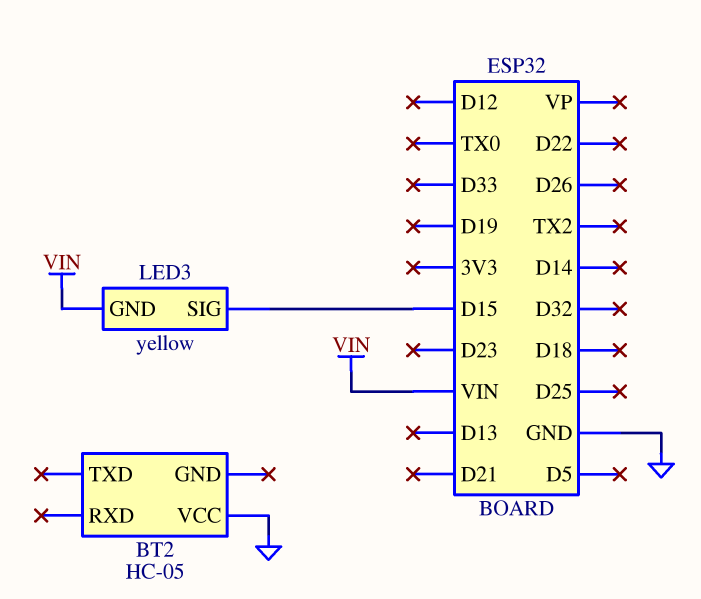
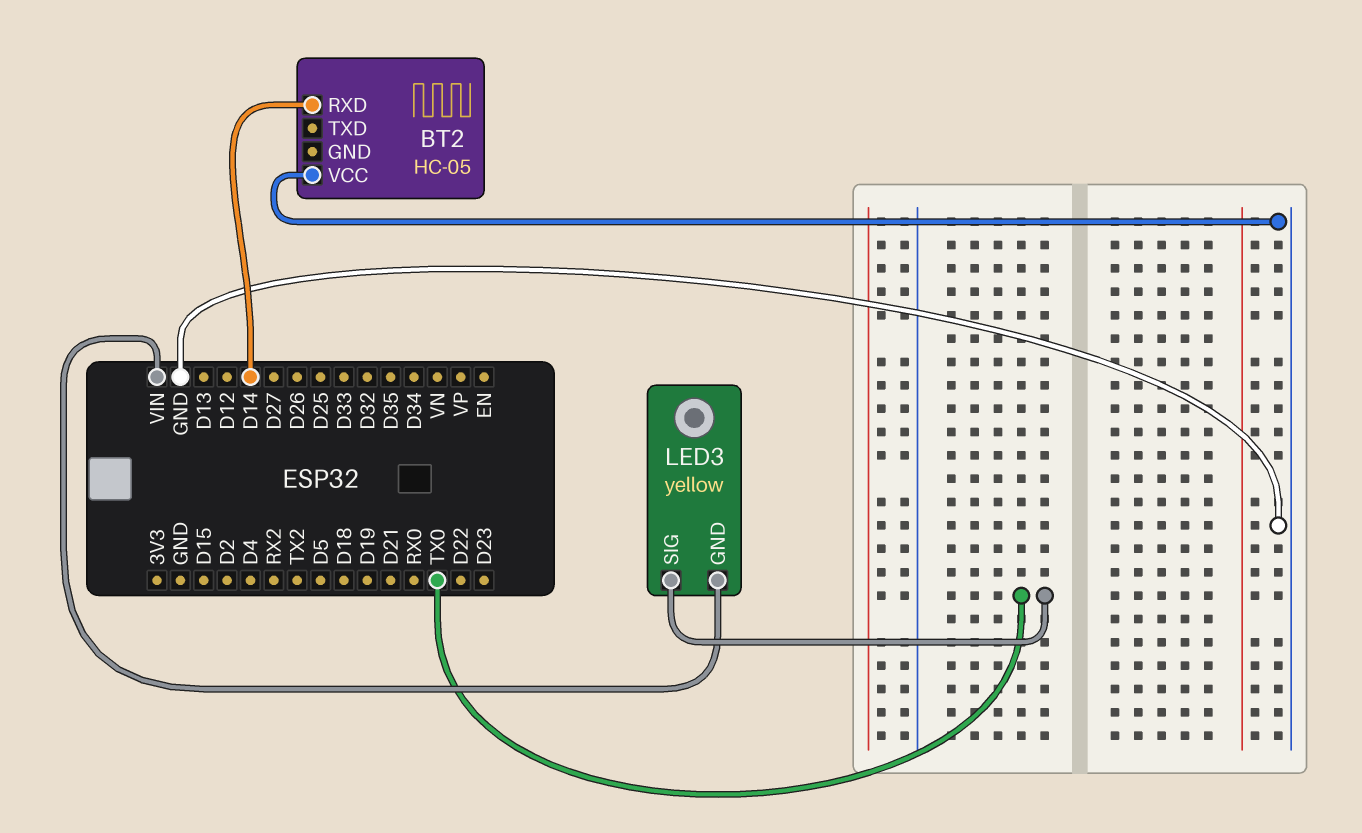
BT2 pin RXD: none -> D14
LED3 pin SIG: D15 -> TX0

